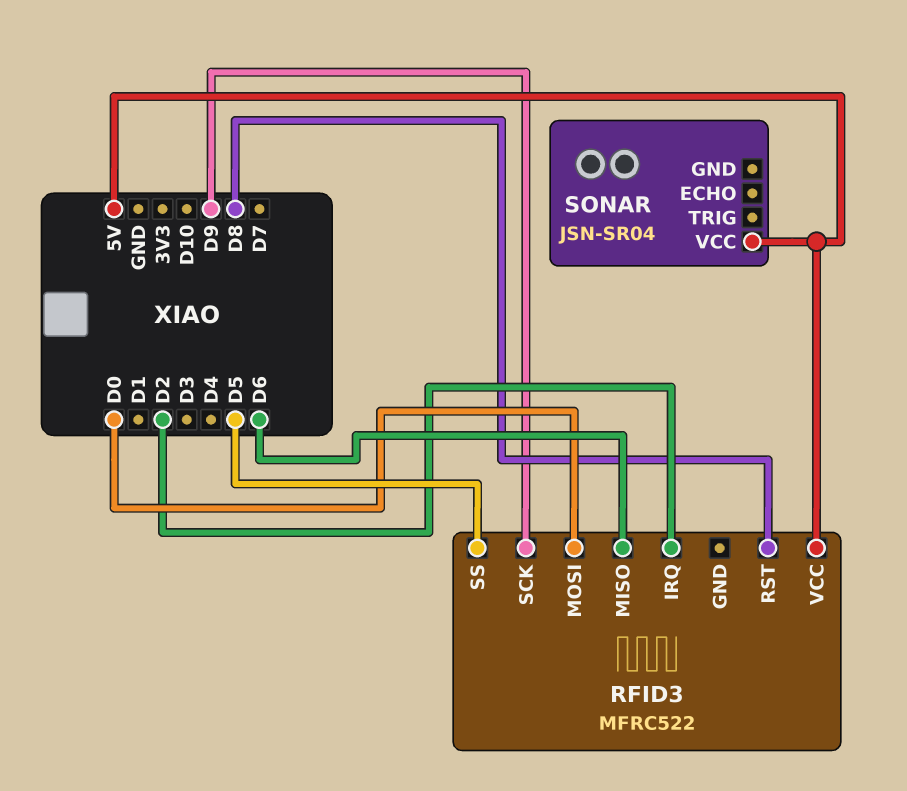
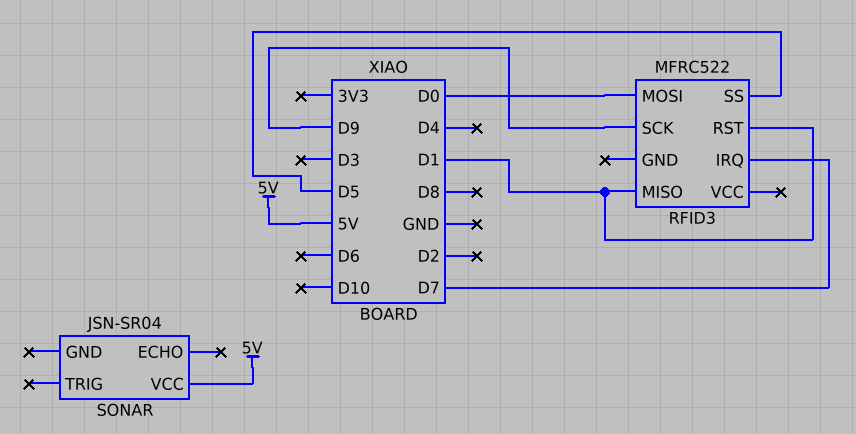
RFID3 pin IRQ: D2 -> D7
RFID3 pin MISO: D6 -> D1
RFID3 pin RST: D8 -> D1
RFID3 pin VCC: 5V -> none

